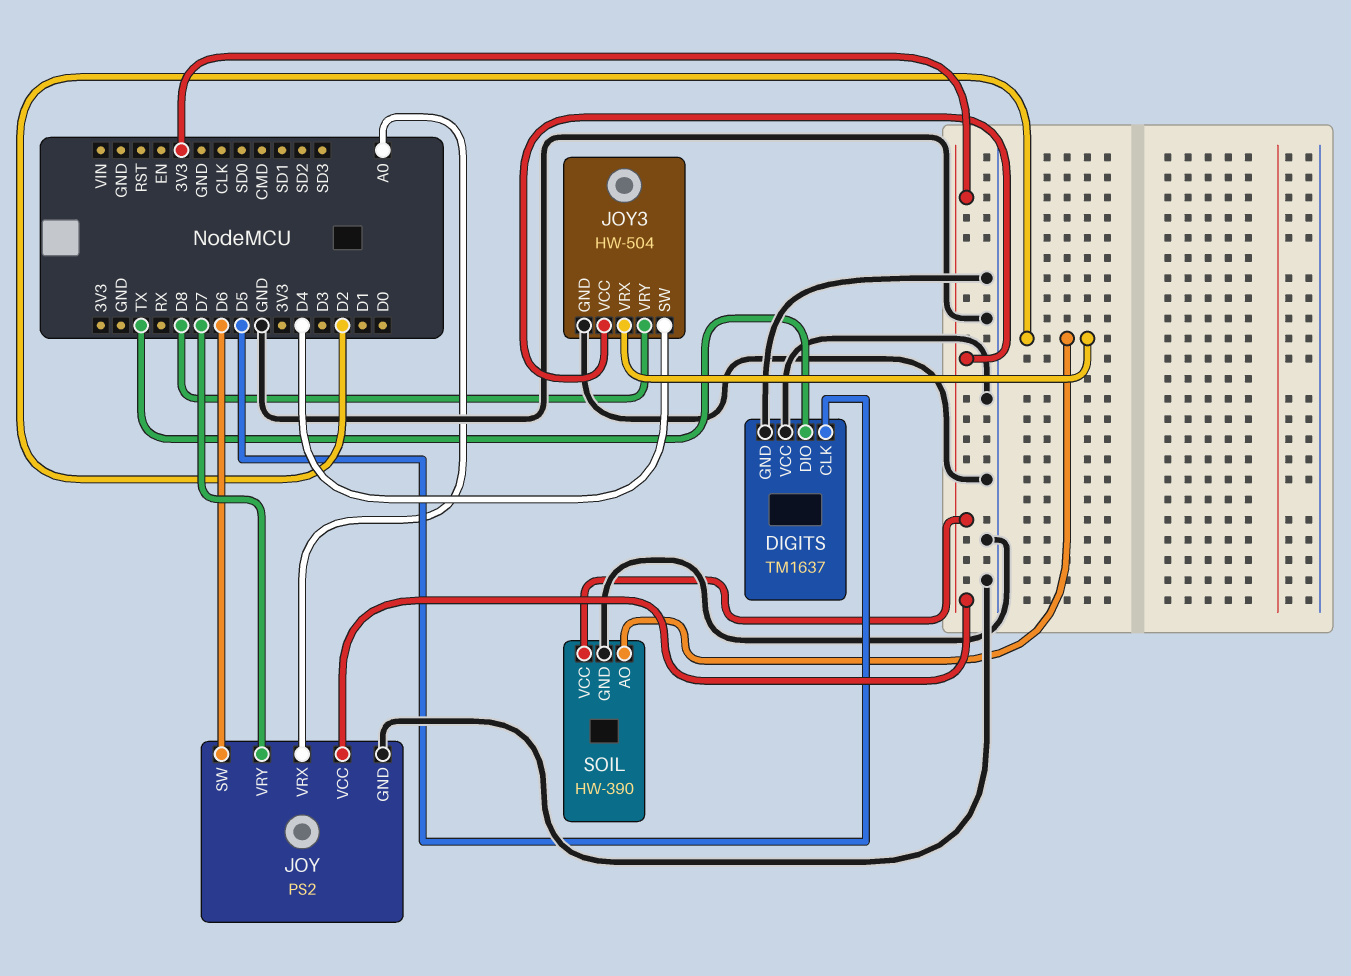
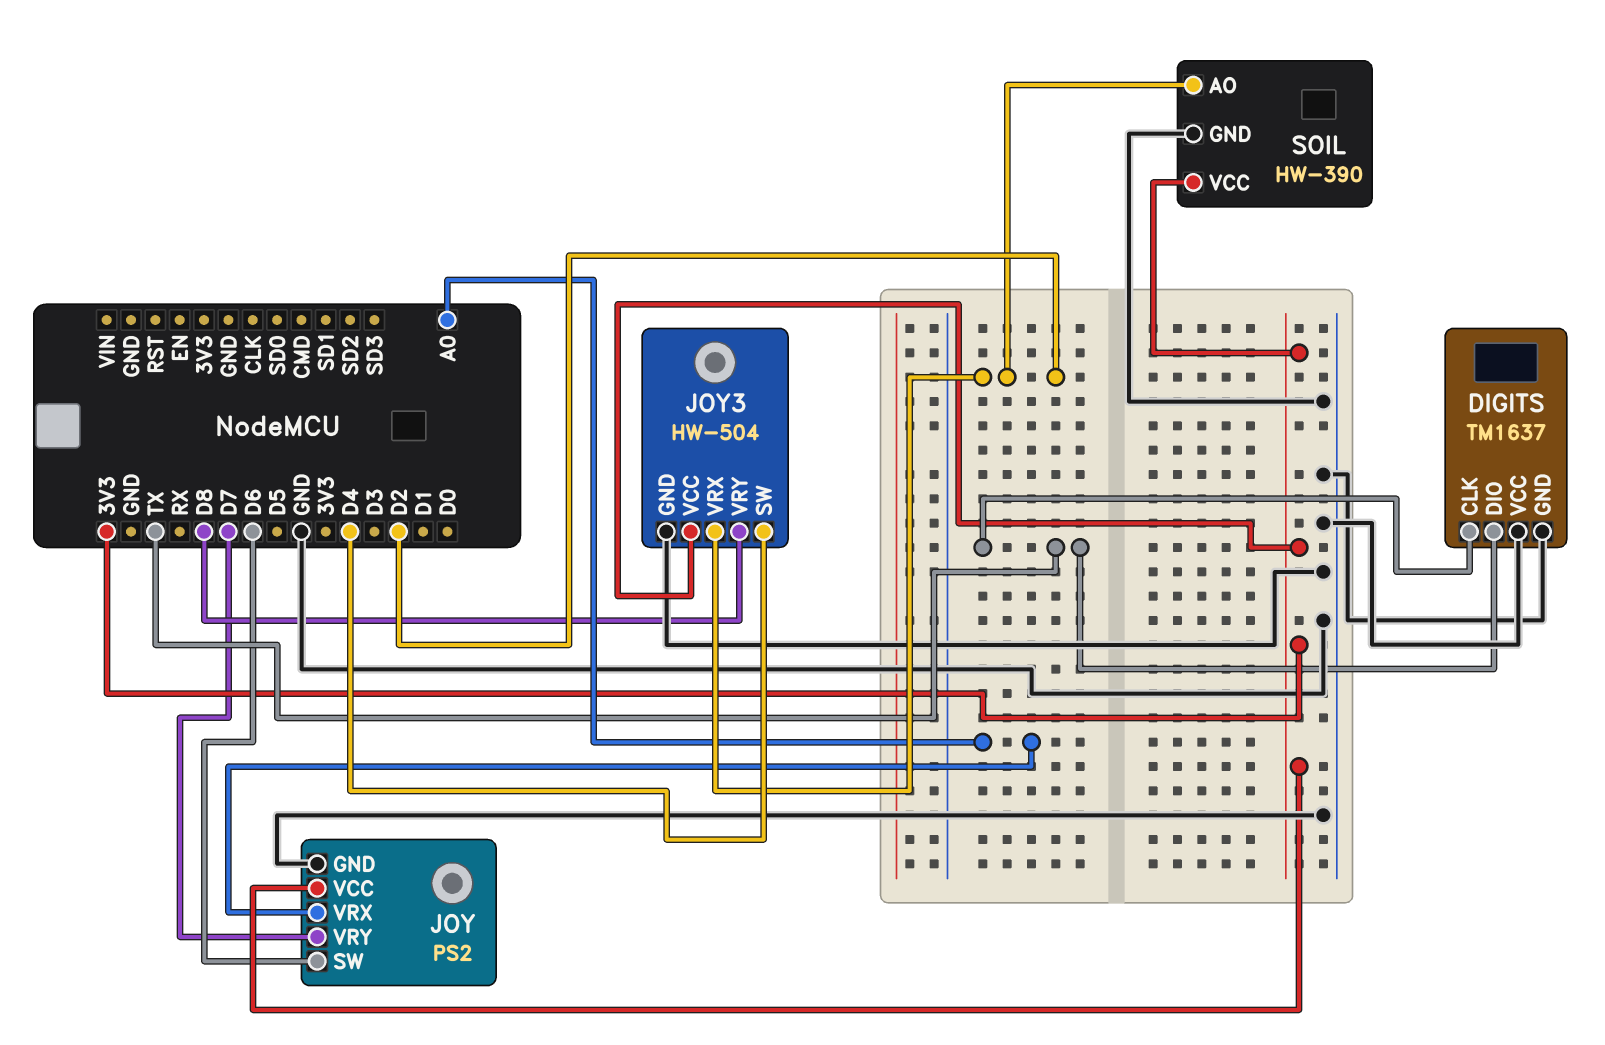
DIGITS pin CLK: D5 -> TX

